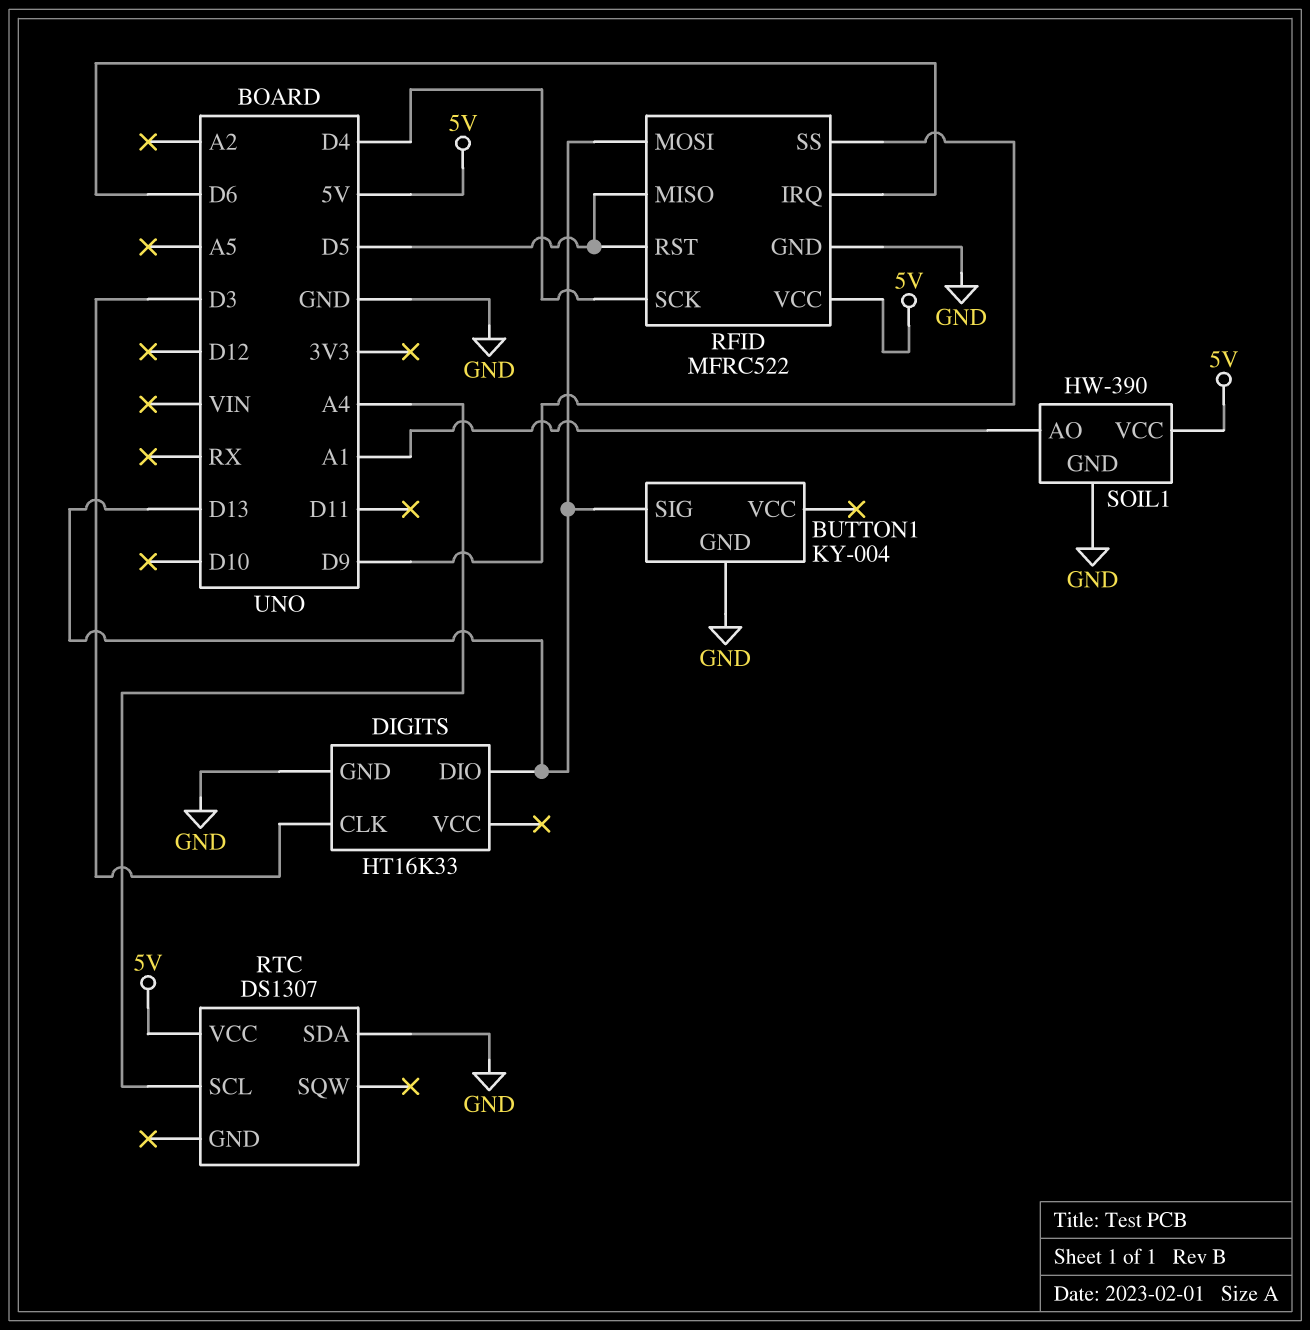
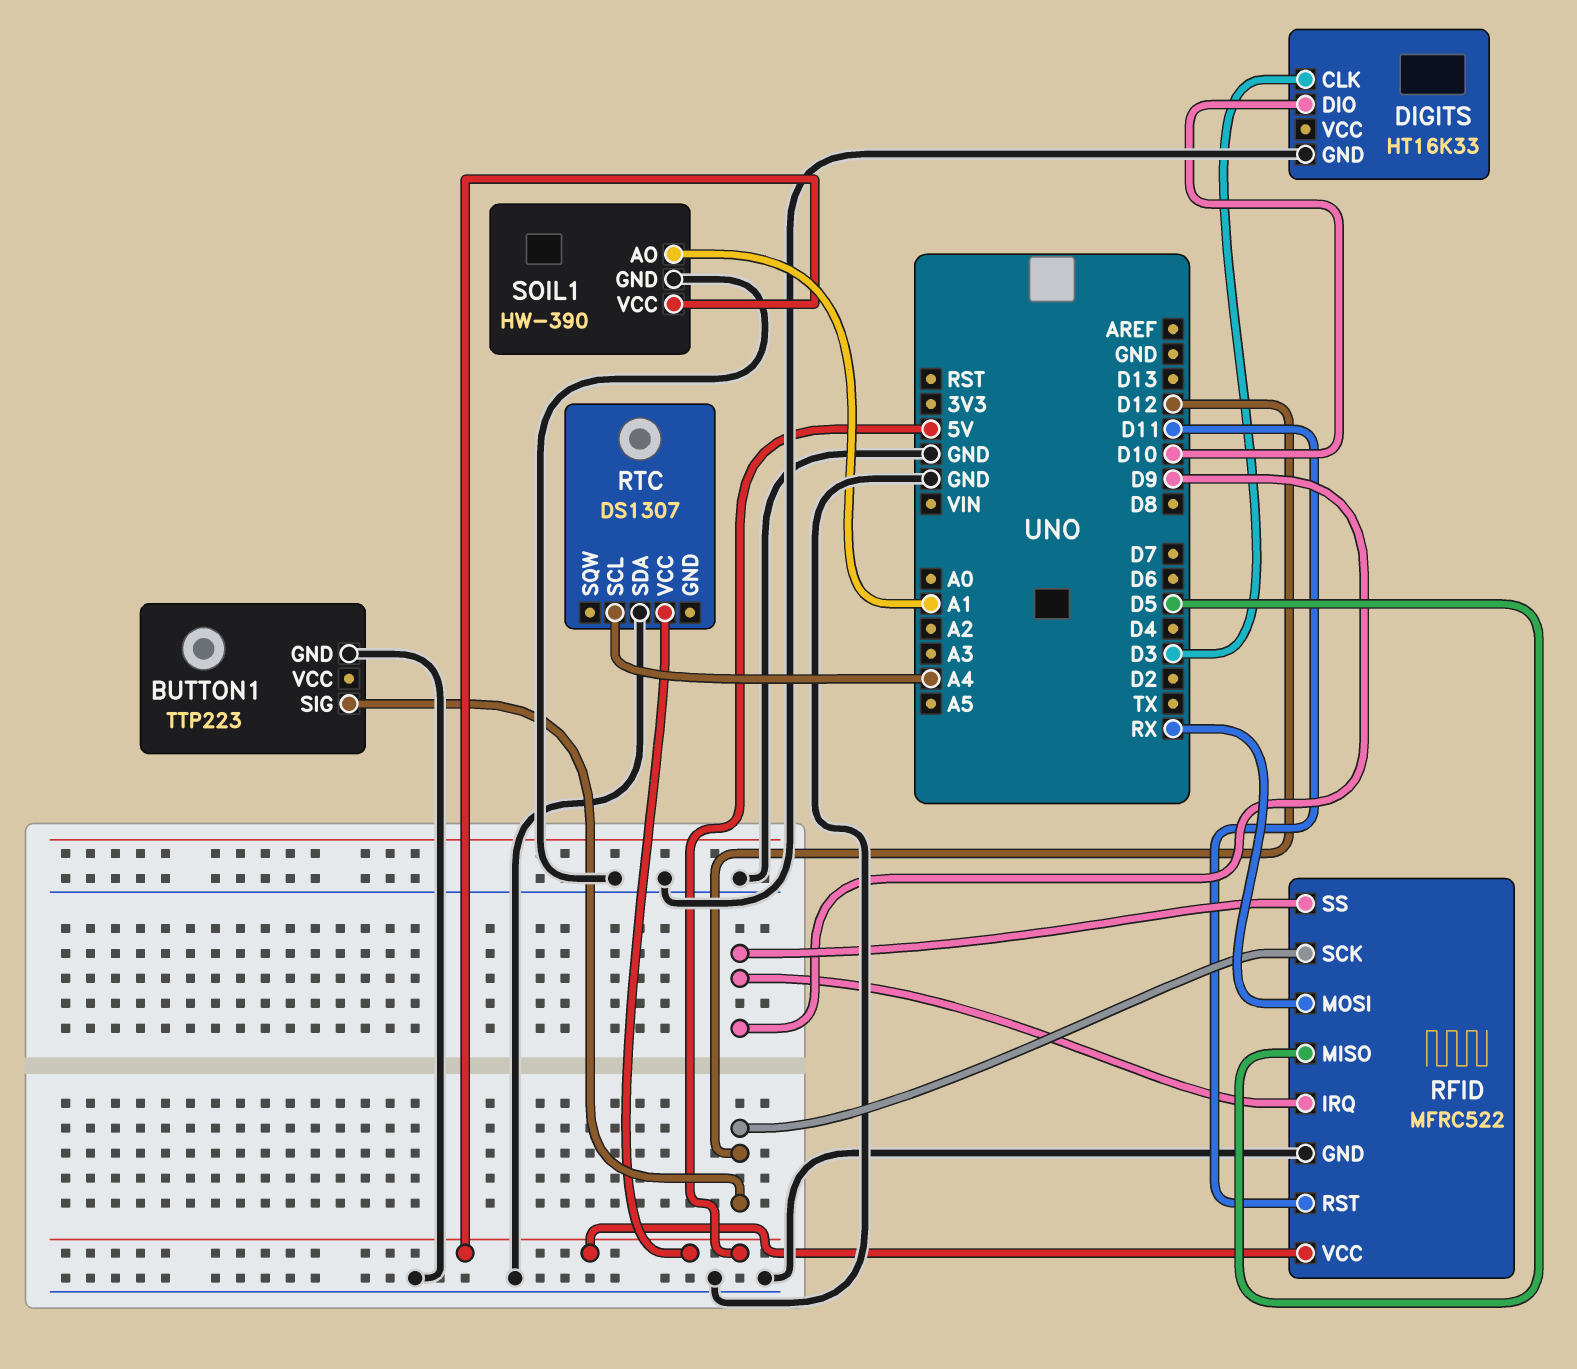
BUTTON1: KY-004 -> TTP223
BUTTON1 pin SIG: D13 -> D12
DIGITS pin DIO: D13 -> D10
RFID pin IRQ: D6 -> D9
RFID pin MOSI: D13 -> RX
RFID pin RST: D5 -> D11
RFID pin SCK: D4 -> D12

